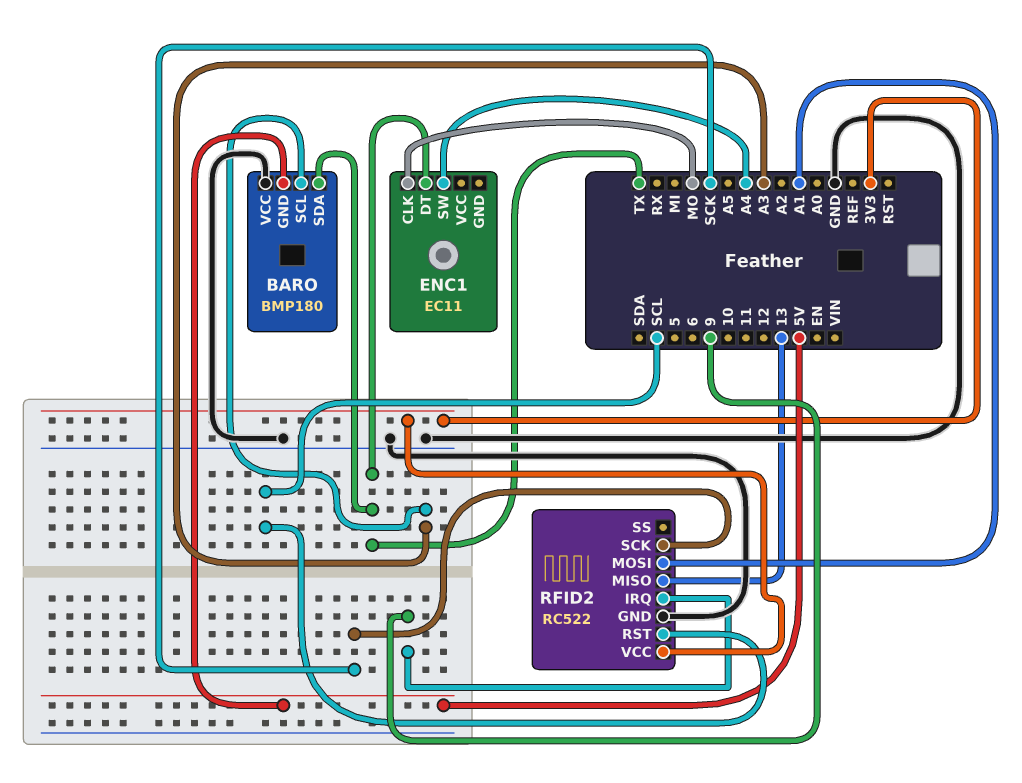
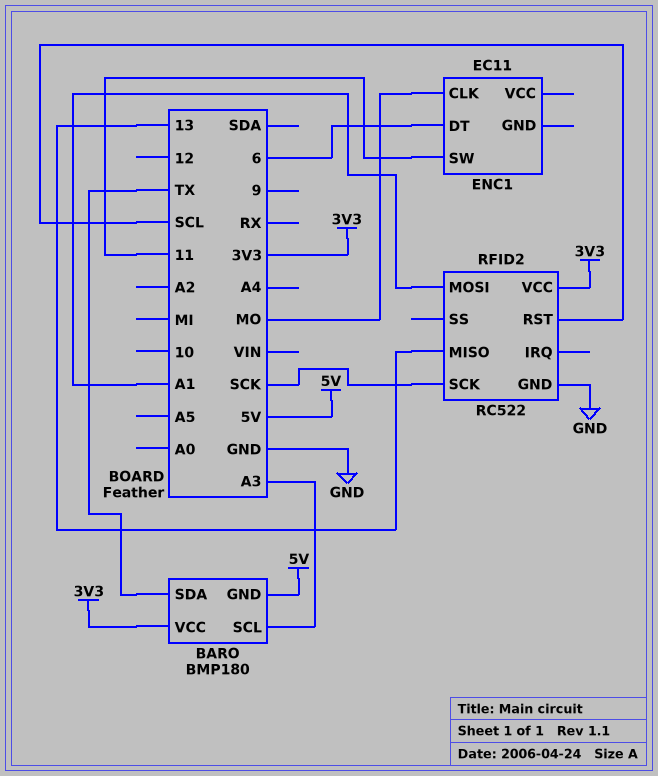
BARO pin VCC: GND -> 3V3
ENC1 pin DT: TX -> 6
ENC1 pin SW: A4 -> 11
RFID2 pin IRQ: 9 -> none

